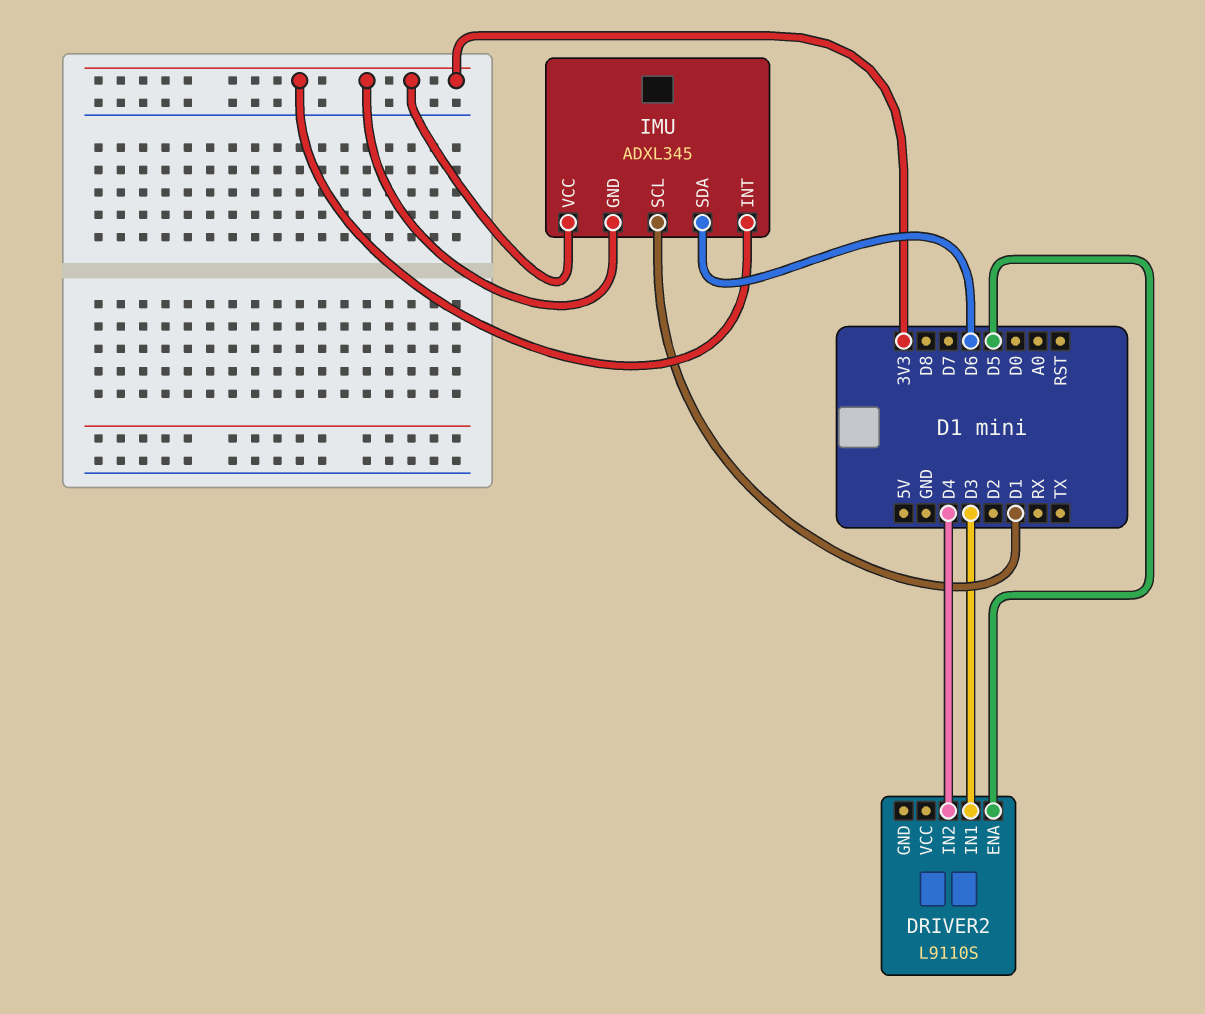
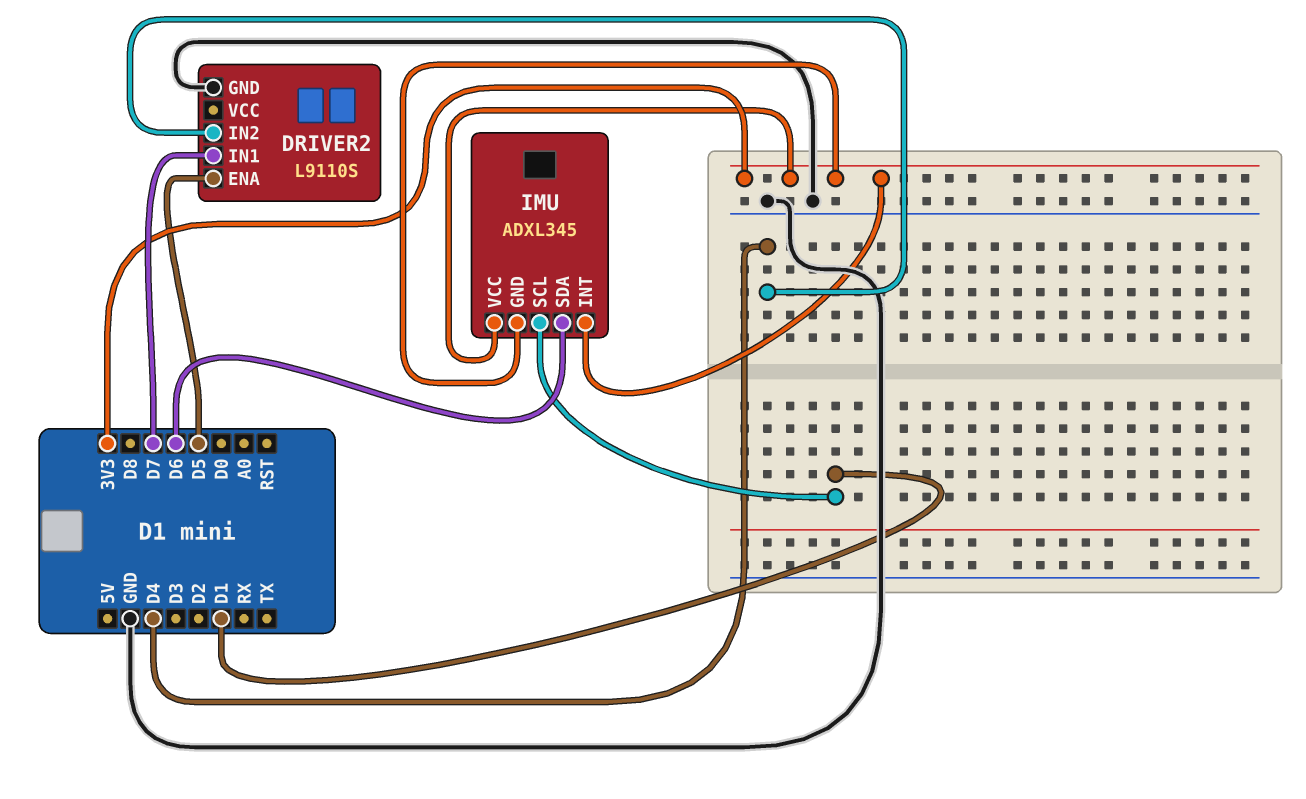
DRIVER2 pin GND: none -> GND
DRIVER2 pin IN1: D3 -> D7

